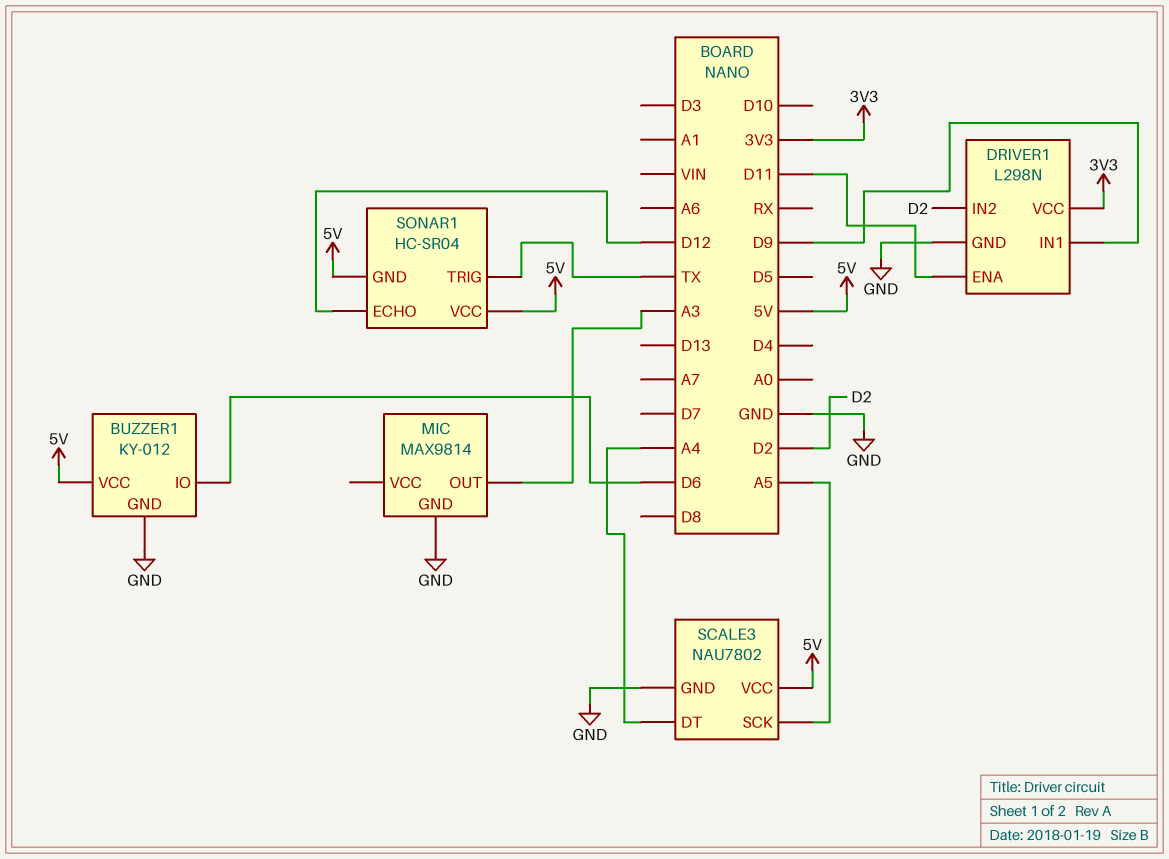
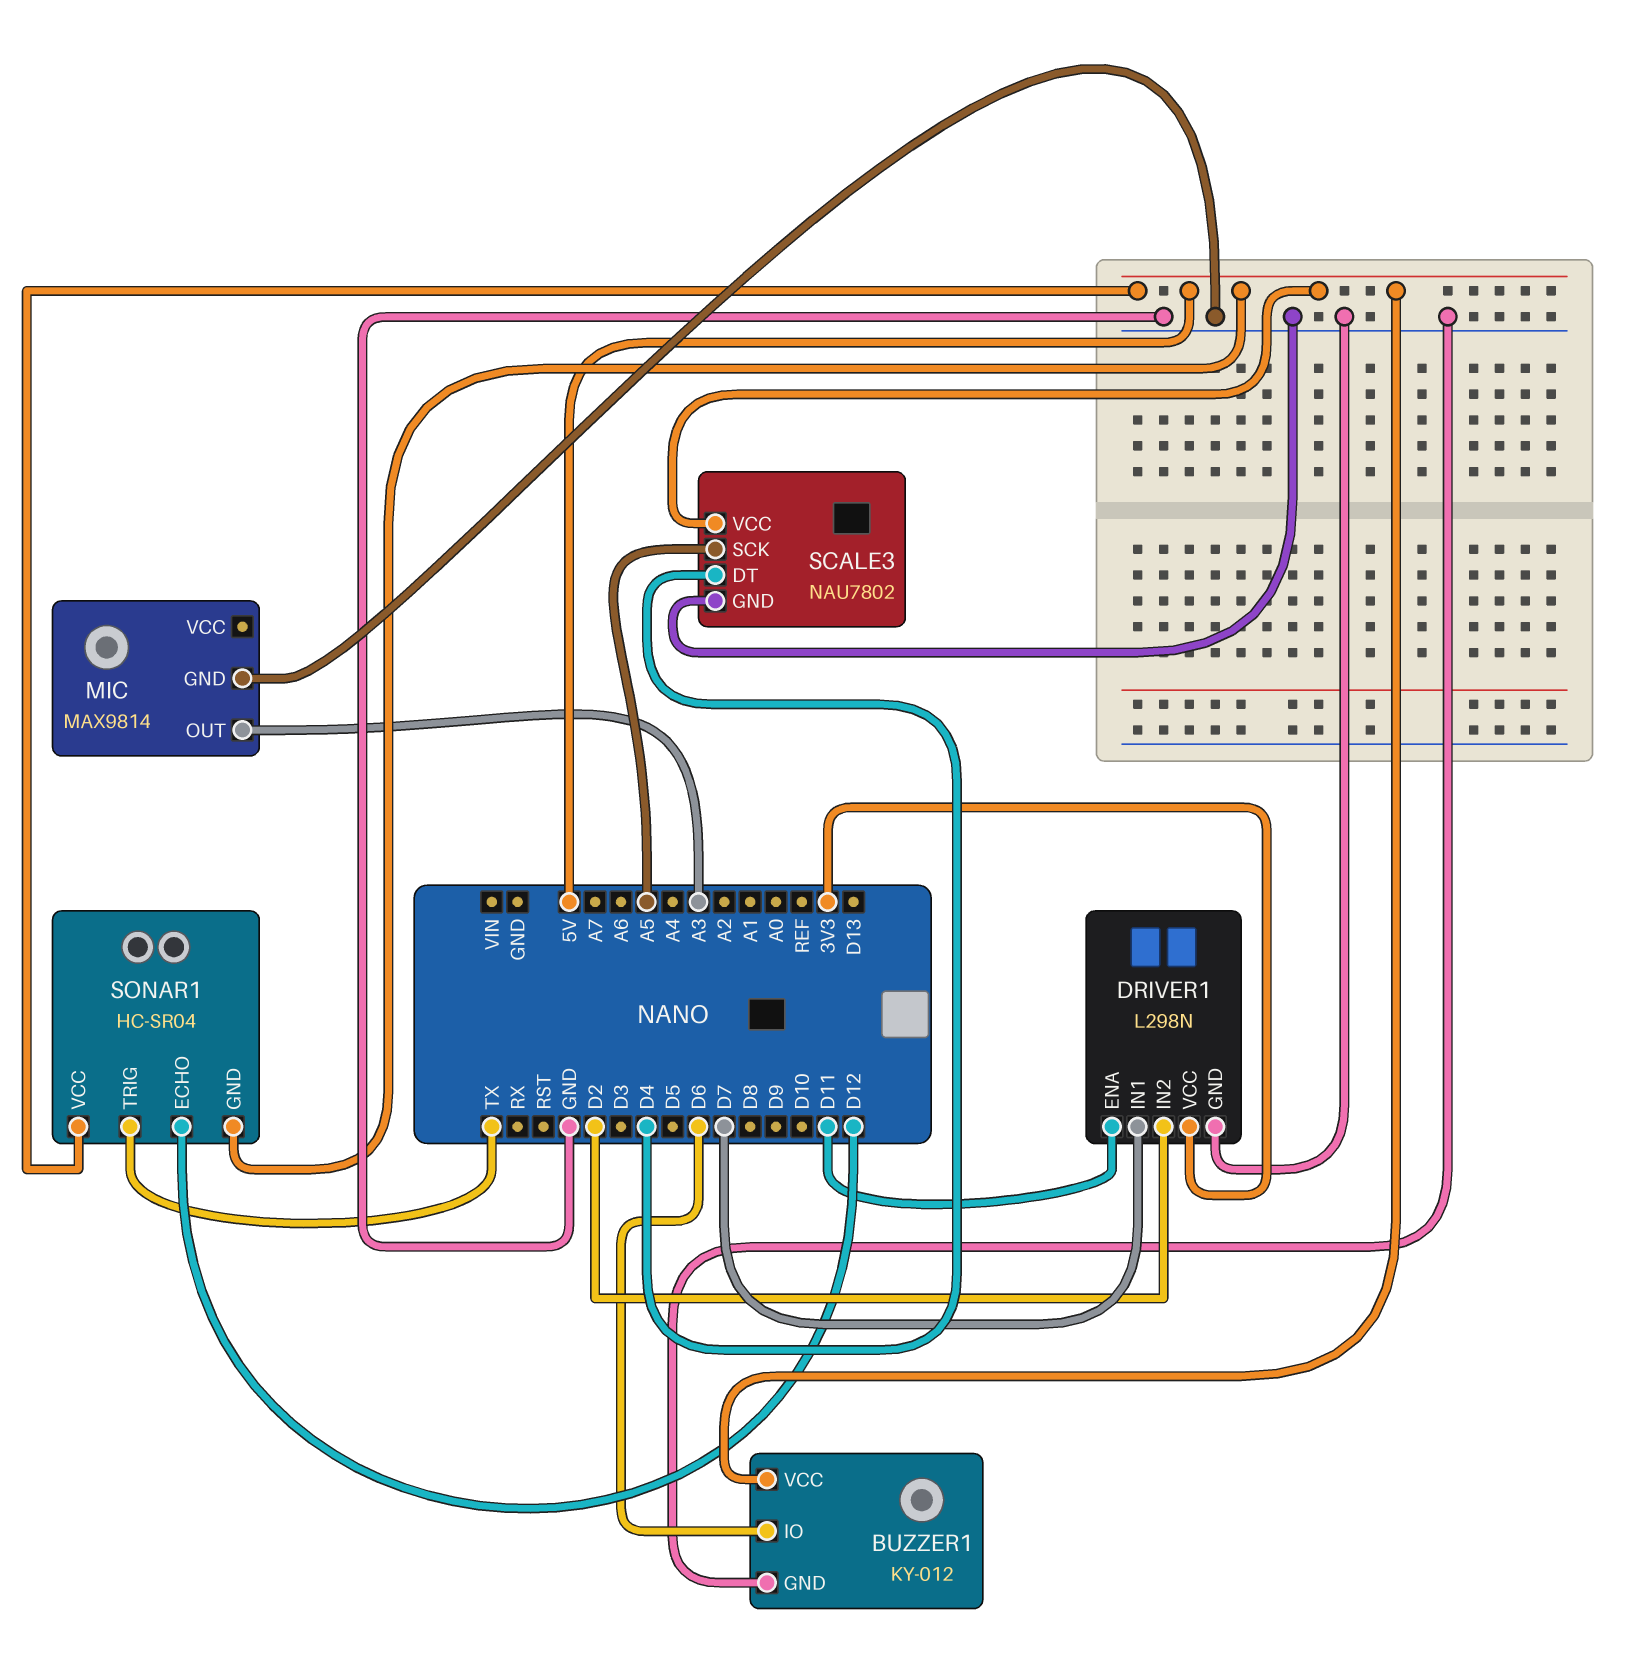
DRIVER1 pin IN1: D9 -> D7
SCALE3 pin DT: A4 -> D4

